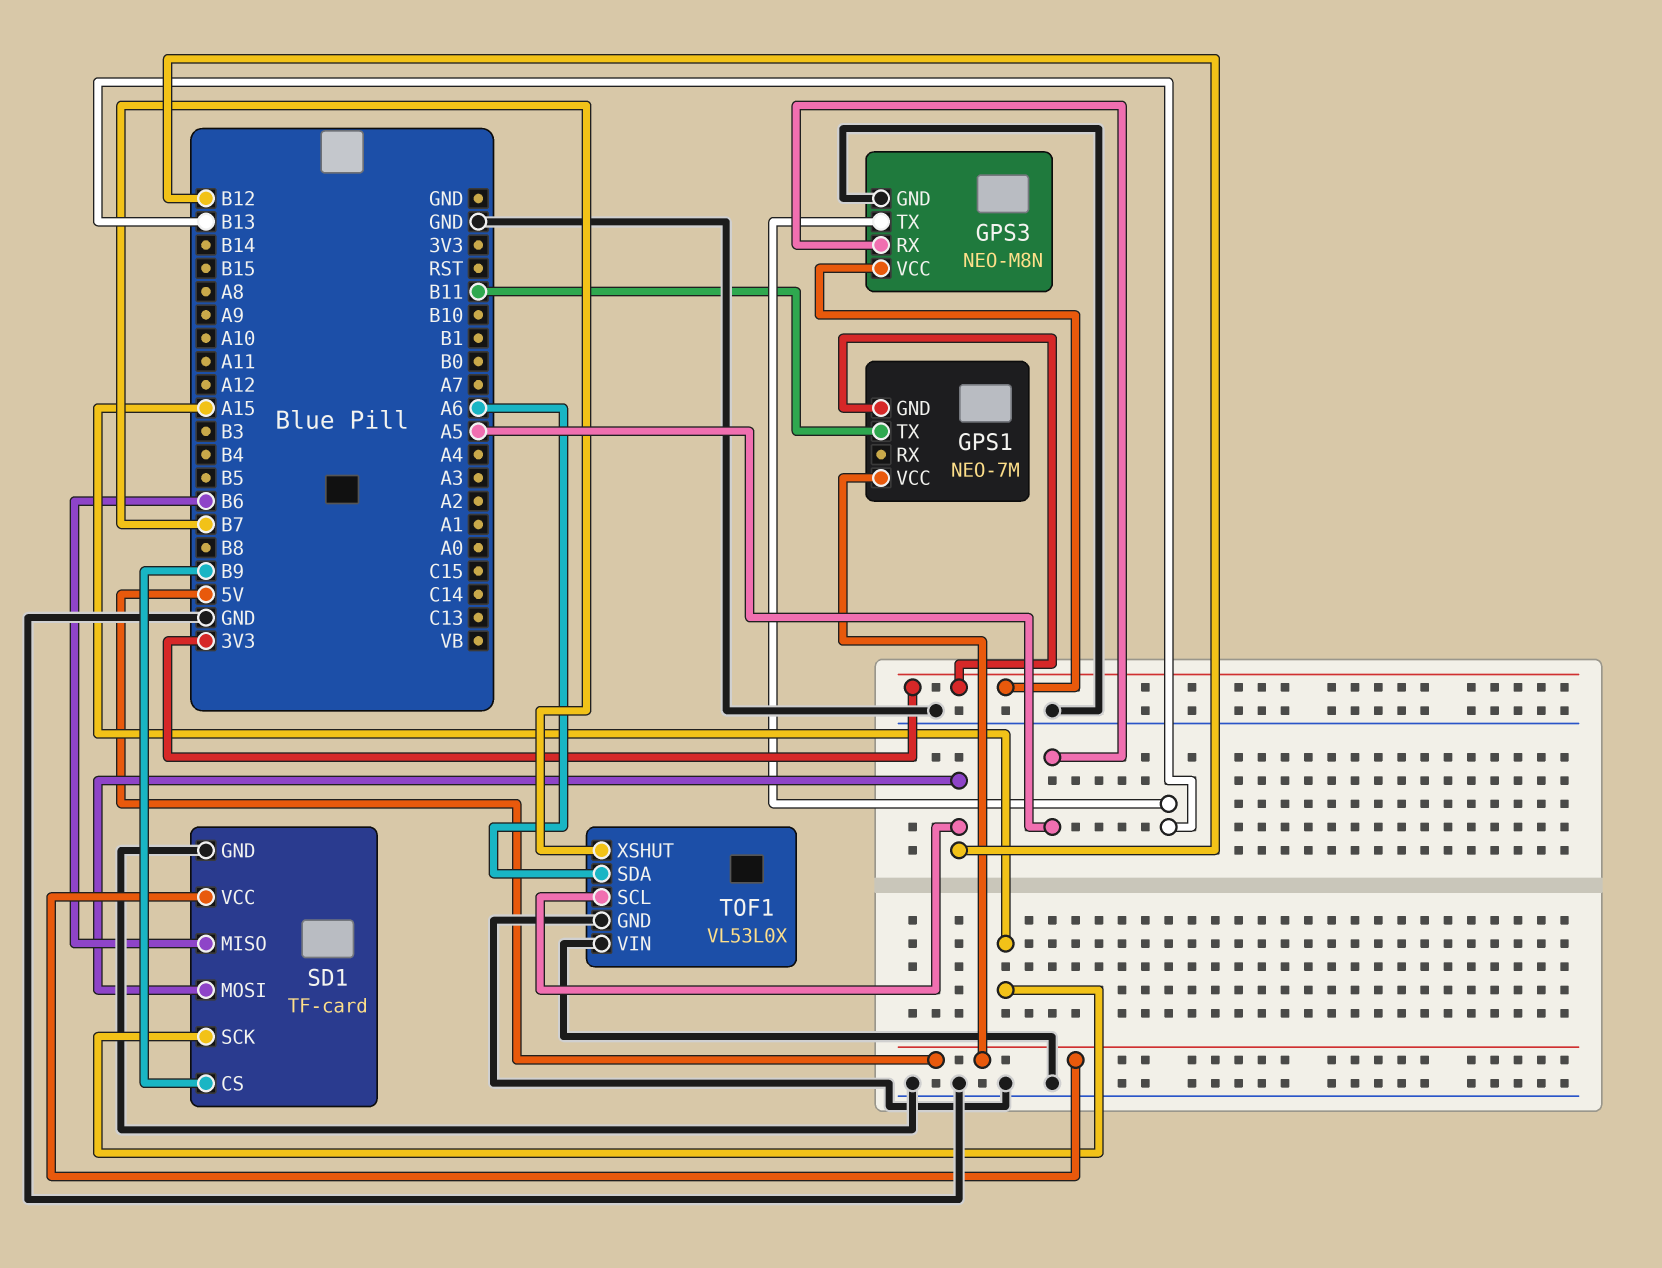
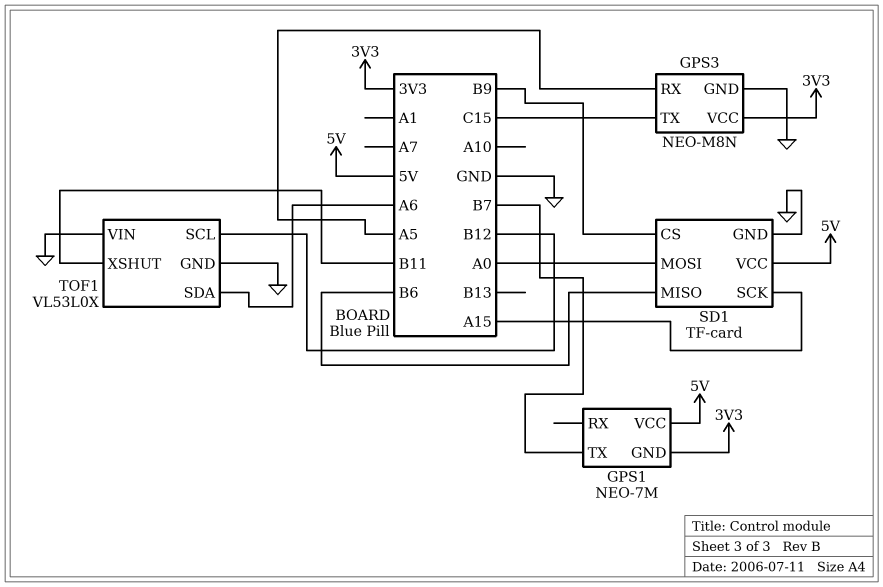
GPS1 pin TX: B11 -> B7
GPS3 pin TX: B13 -> C15
SD1 pin MOSI: B12 -> A0
TOF1 pin XSHUT: B7 -> B11

